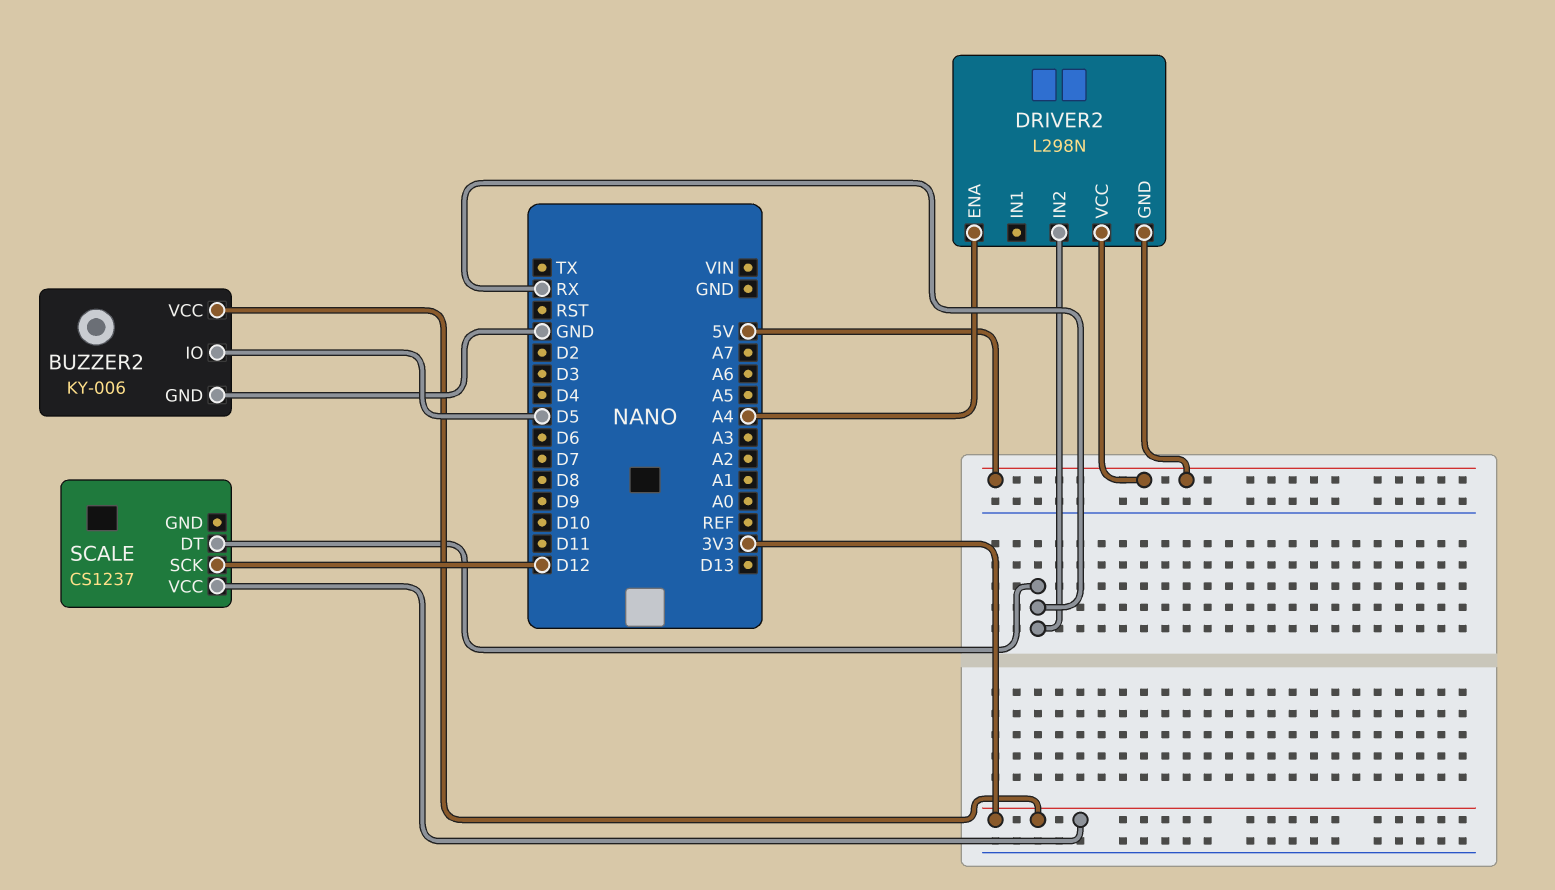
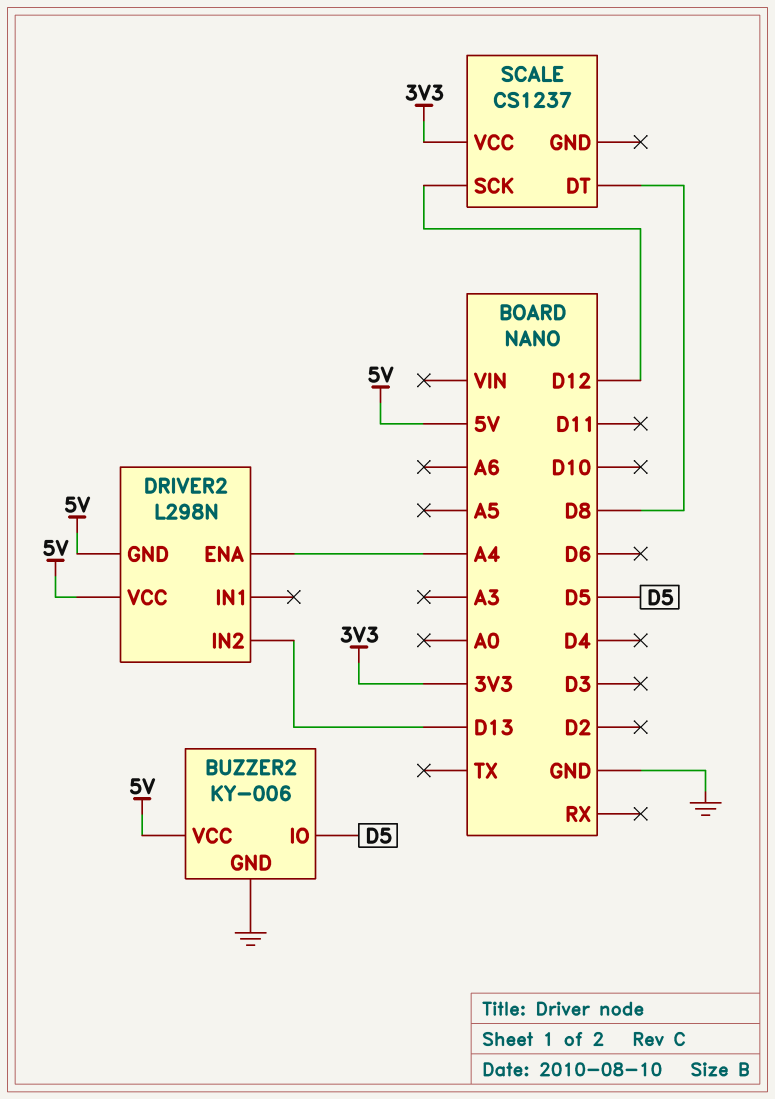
BUZZER2 pin VCC: 3V3 -> 5V
DRIVER2 pin IN2: RX -> D13
SCALE pin DT: RX -> D8

